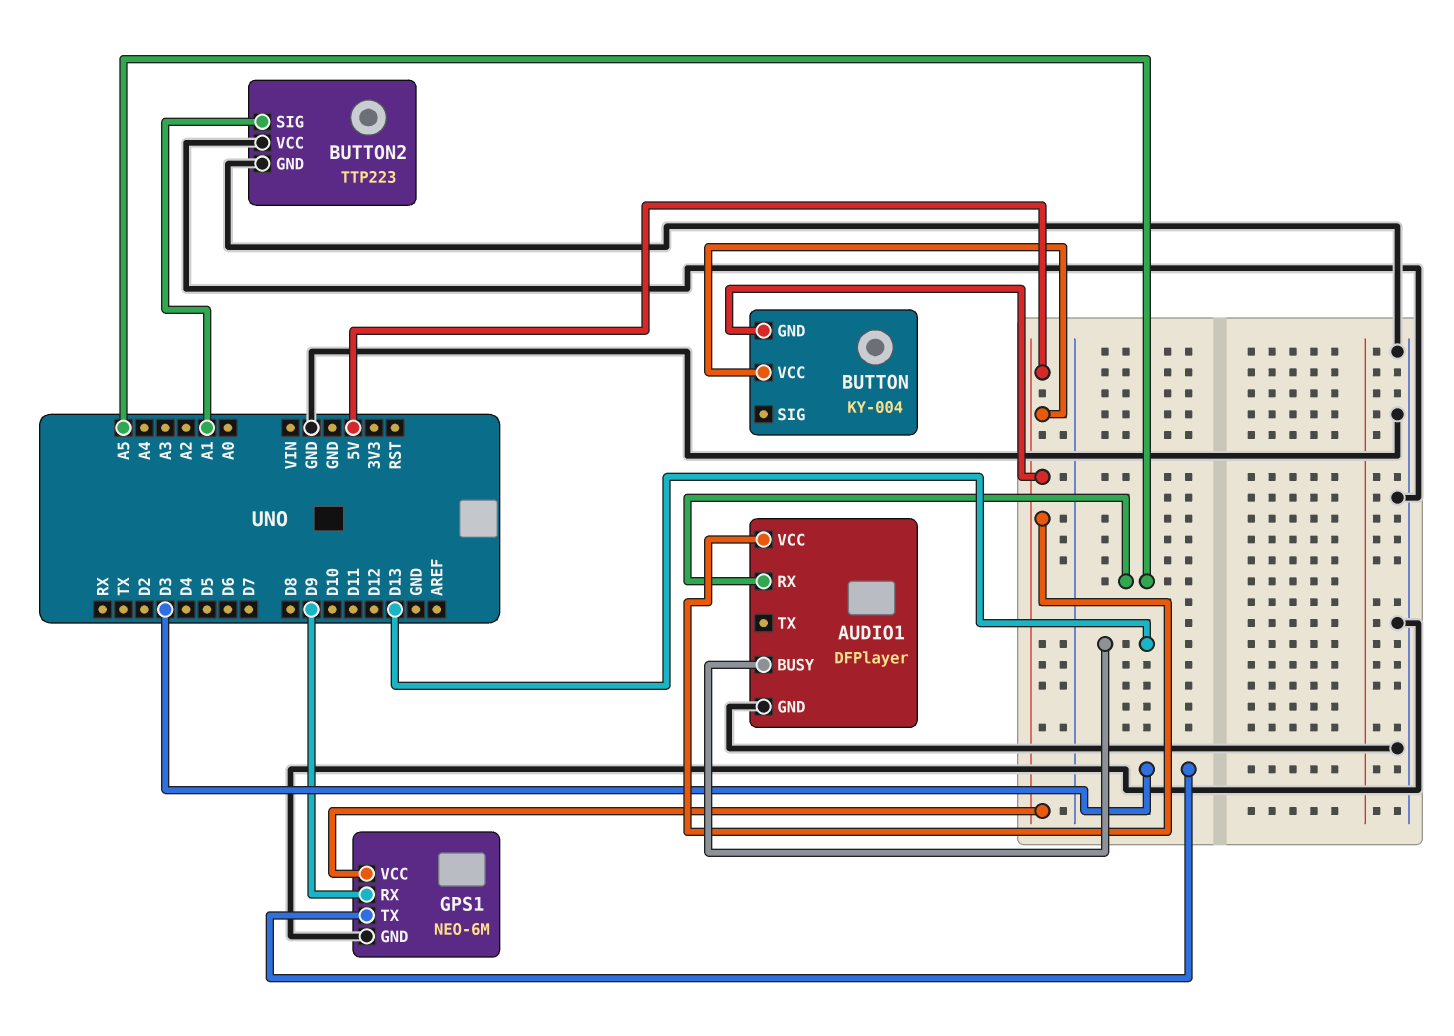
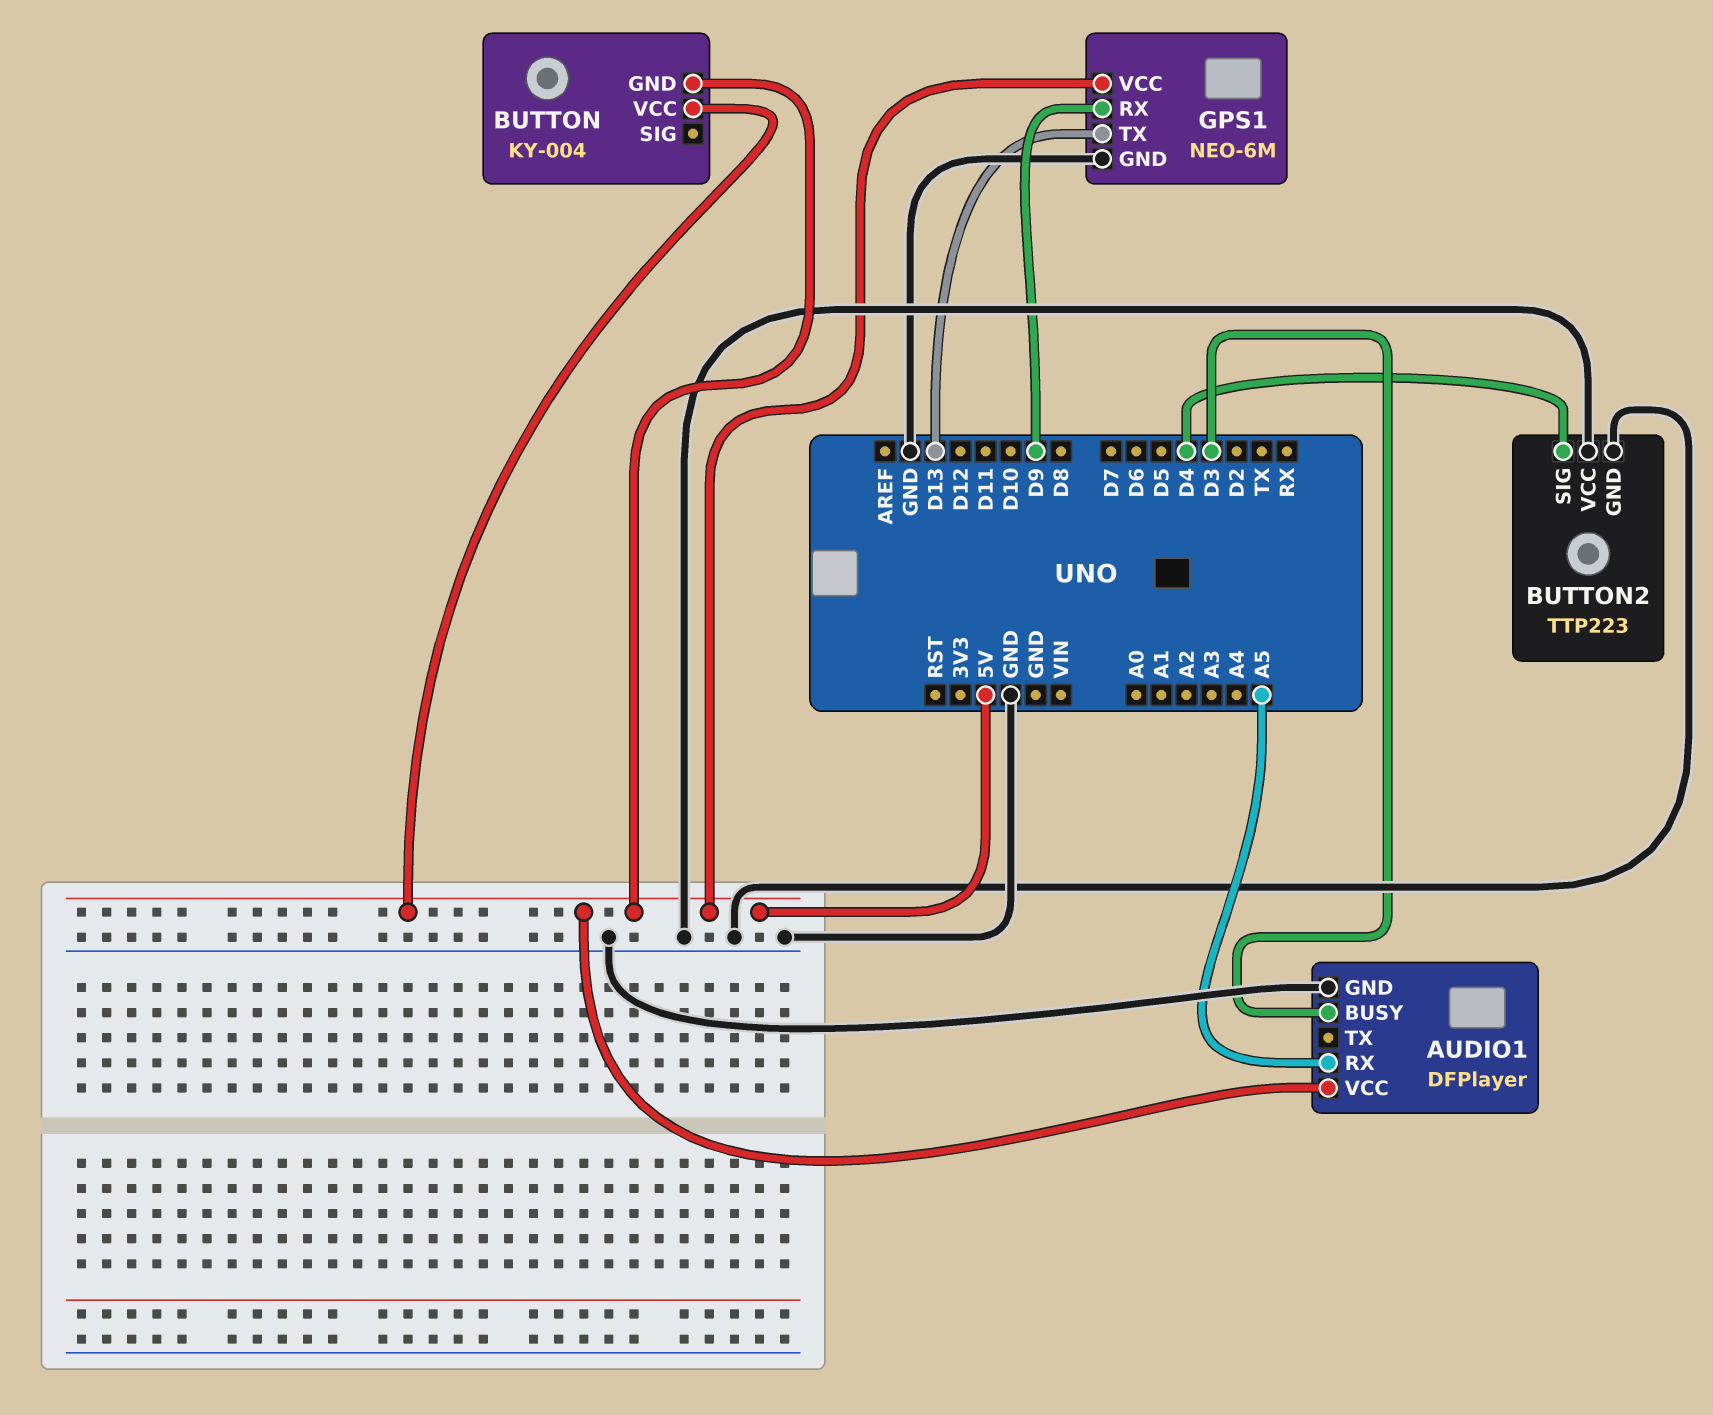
AUDIO1 pin BUSY: D13 -> D3
BUTTON2 pin SIG: A1 -> D4
GPS1 pin TX: D3 -> D13

